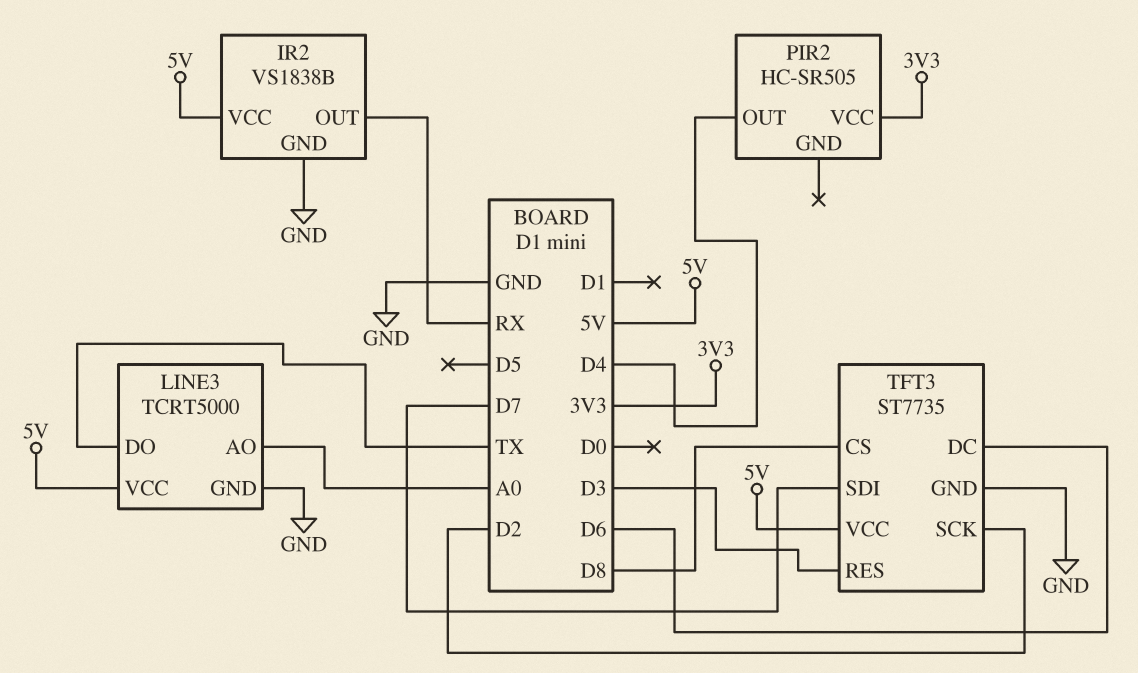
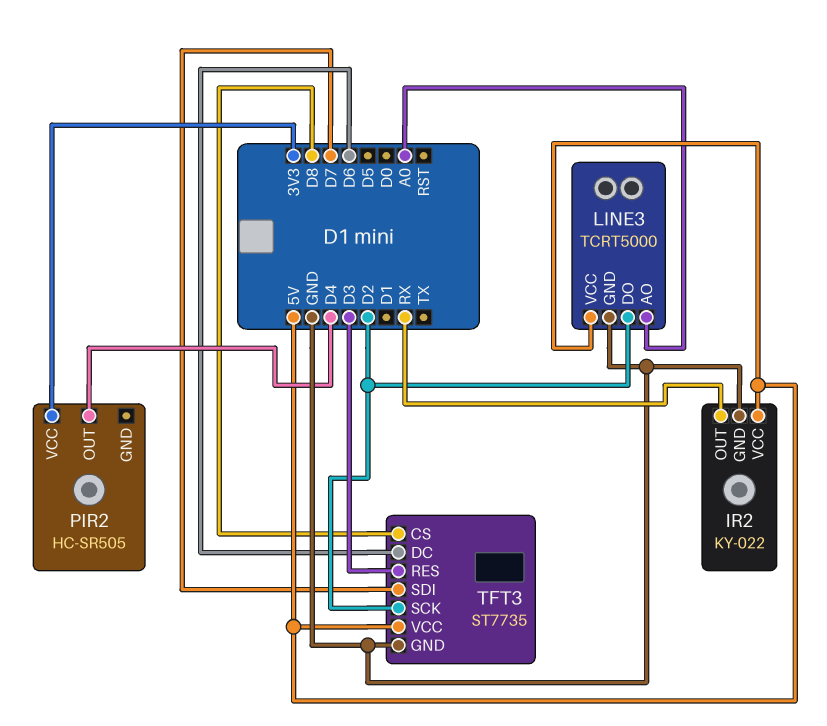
IR2: VS1838B -> KY-022
LINE3 pin DO: TX -> D2

